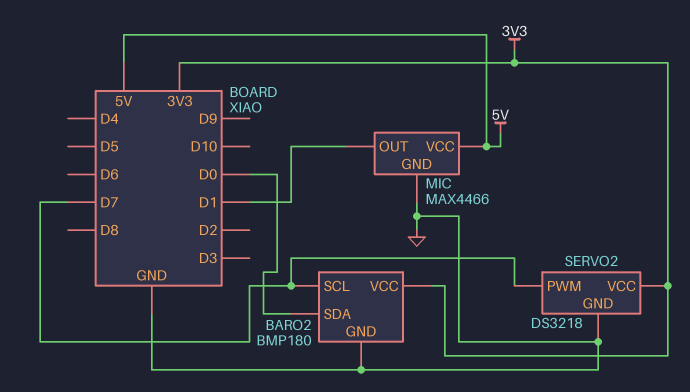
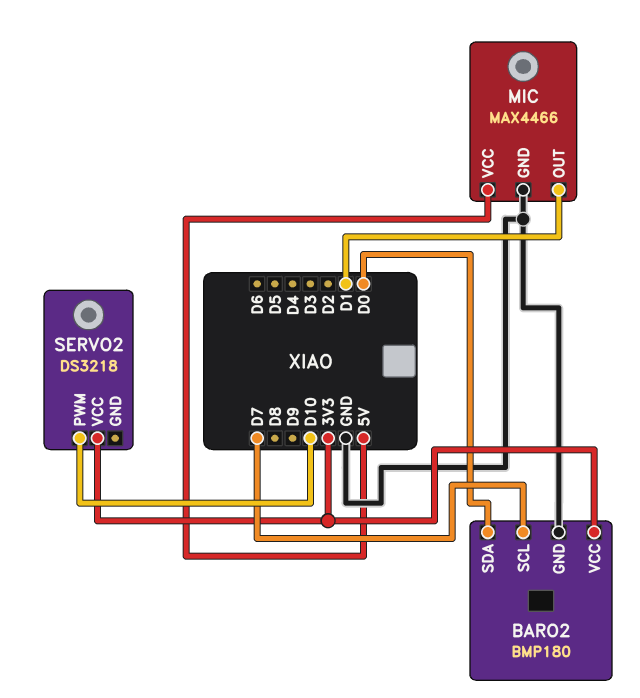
SERVO2 pin GND: GND -> none
SERVO2 pin PWM: D7 -> D10

